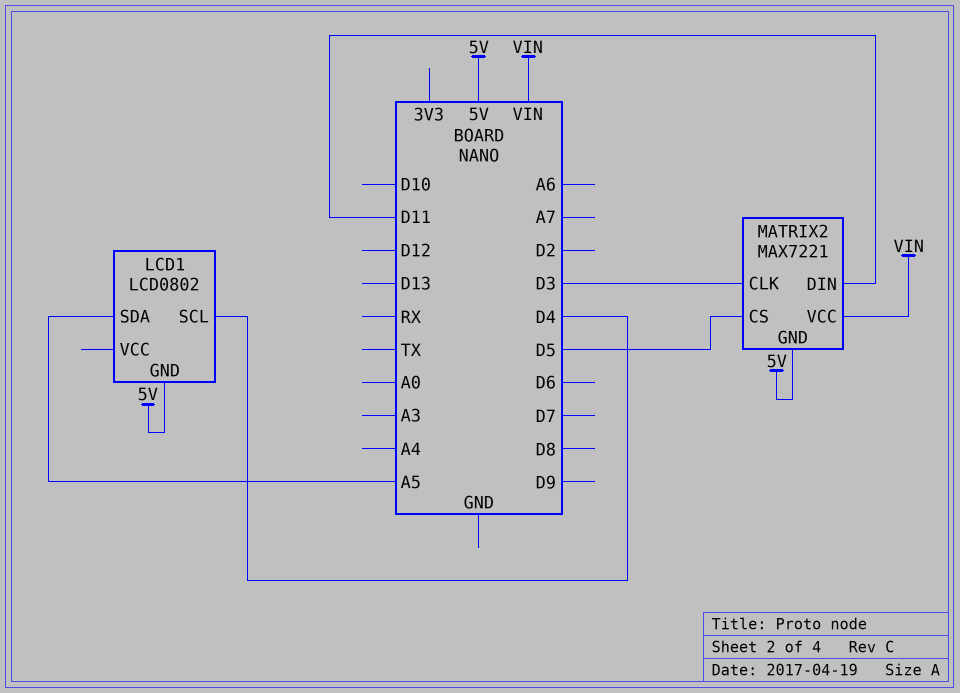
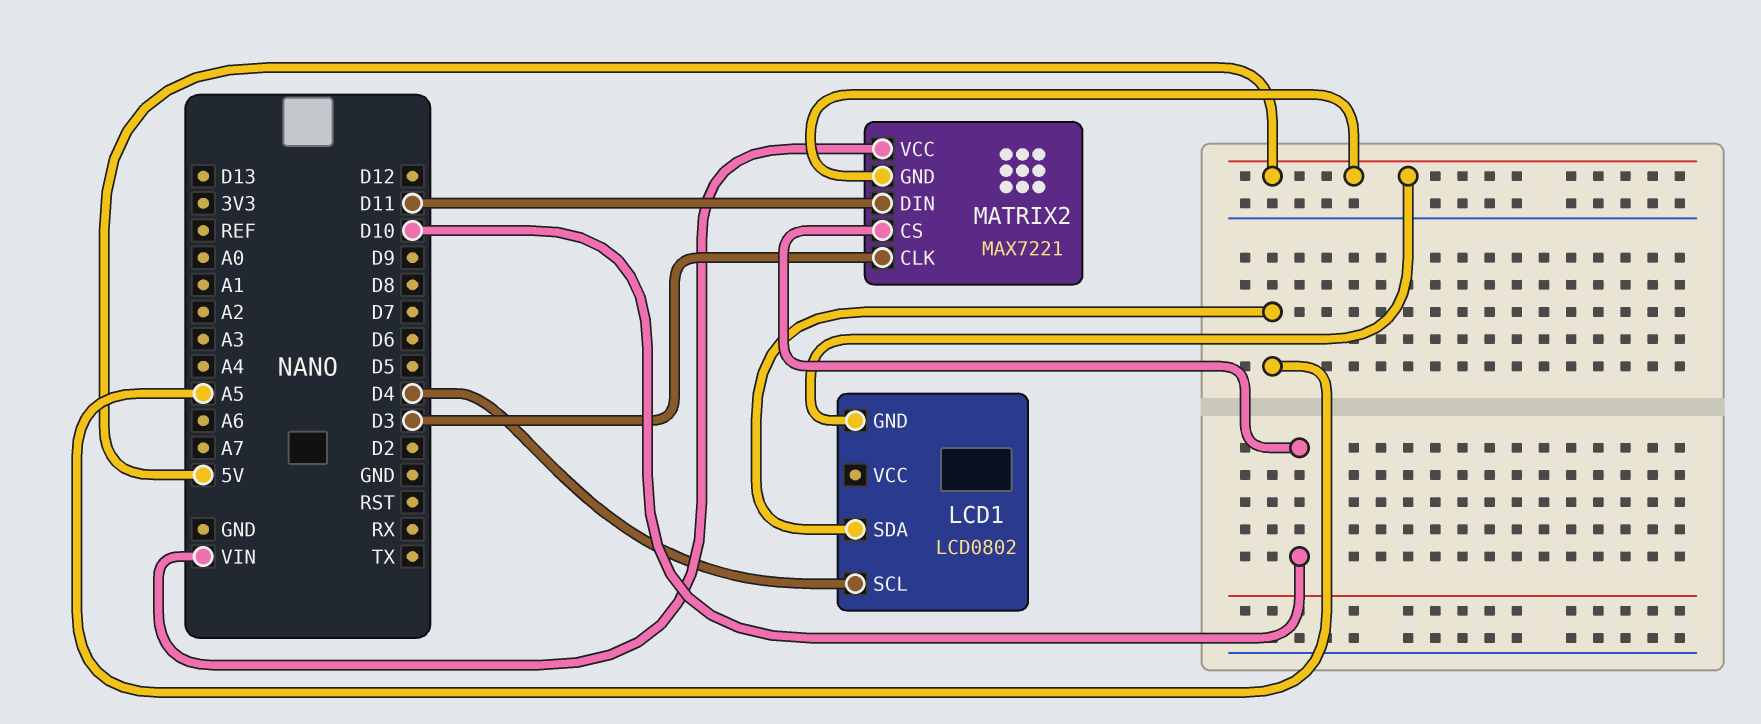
MATRIX2 pin CS: D5 -> D10

